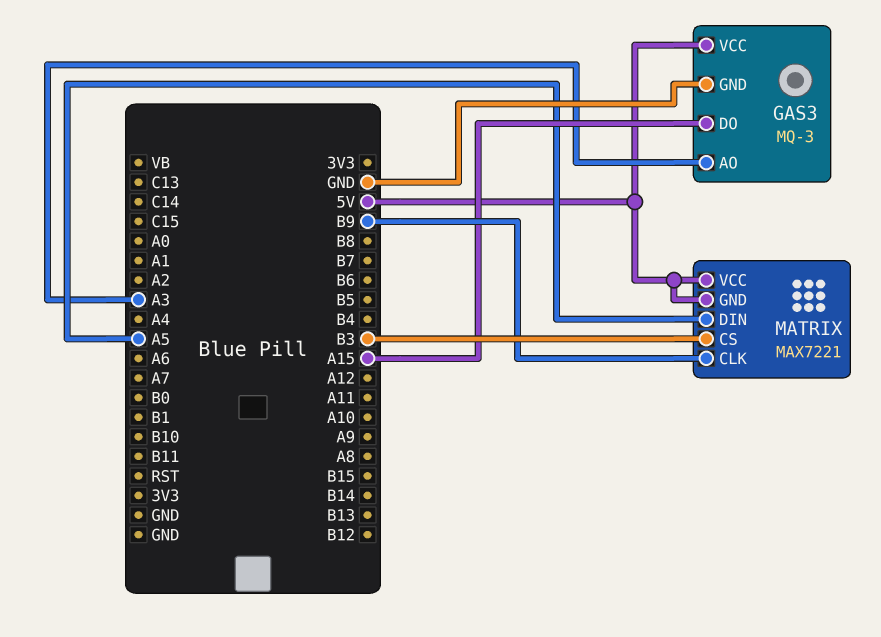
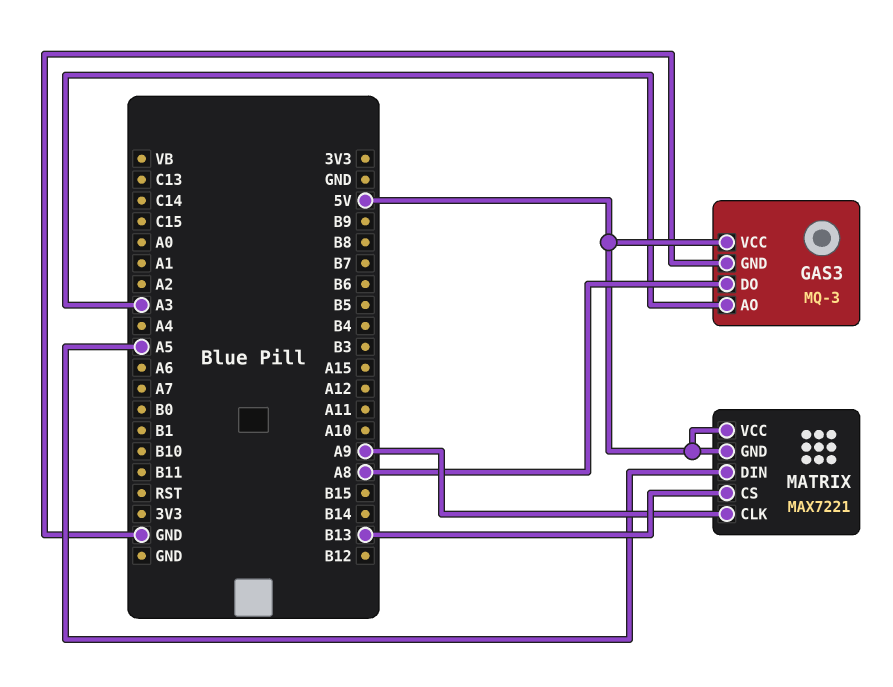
GAS3 pin DO: A15 -> A8
MATRIX pin CLK: B9 -> A9
MATRIX pin CS: B3 -> B13

